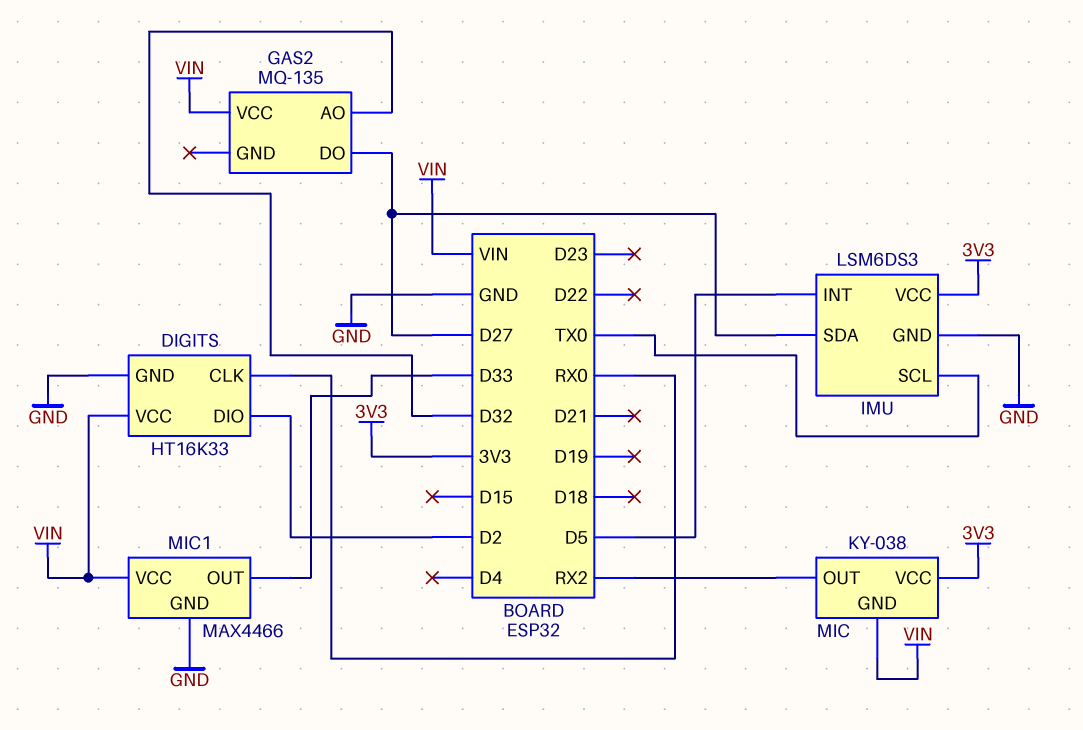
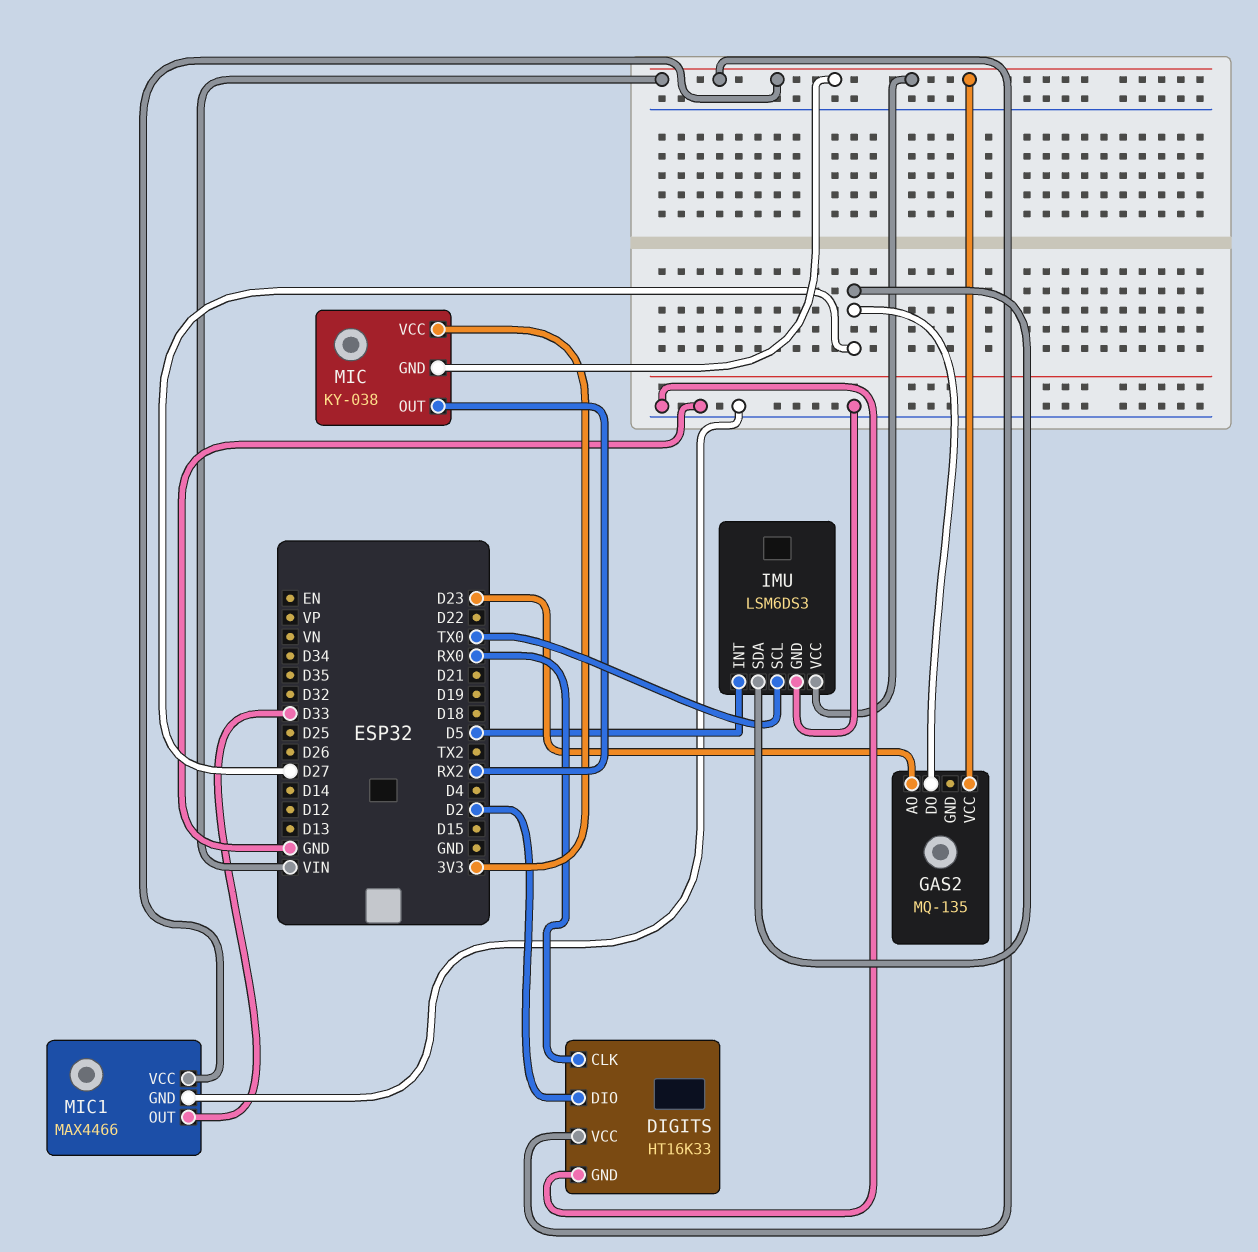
GAS2 pin AO: D32 -> D23
IMU pin VCC: 3V3 -> VIN

